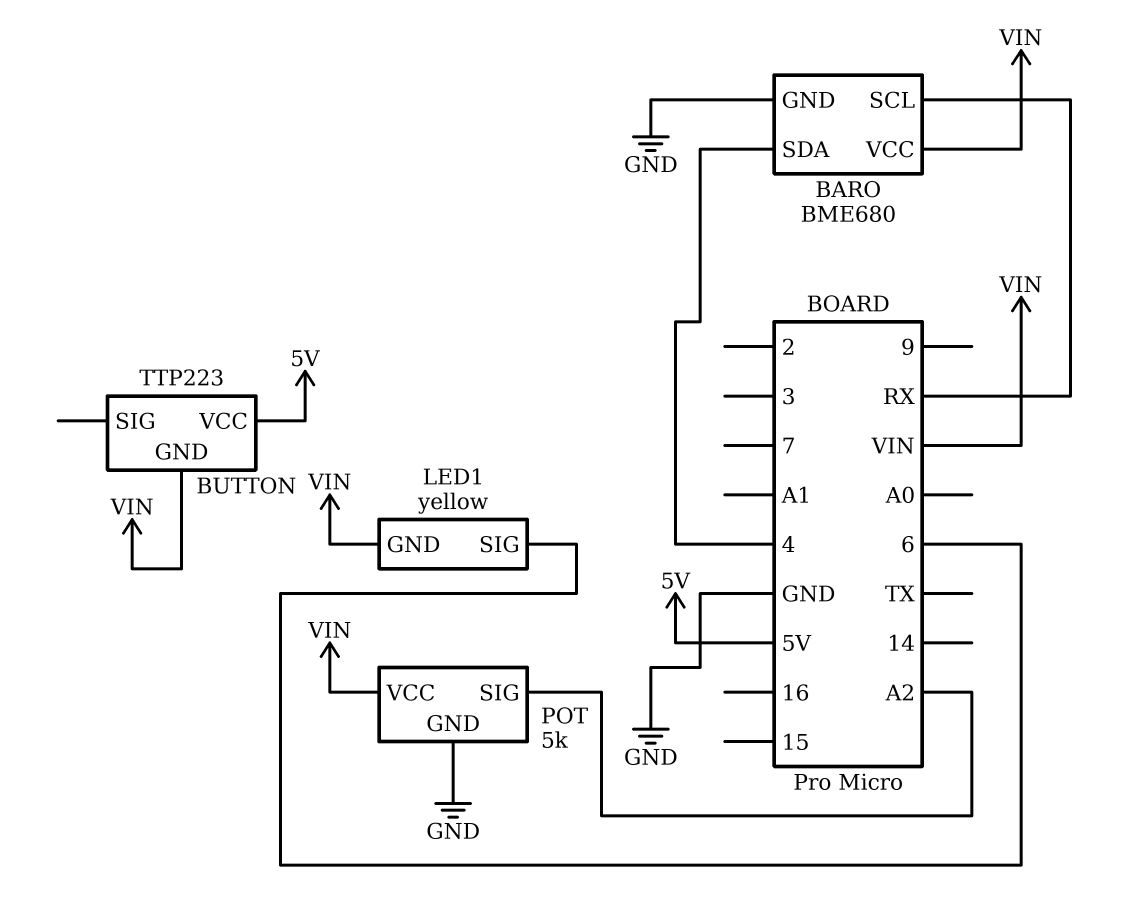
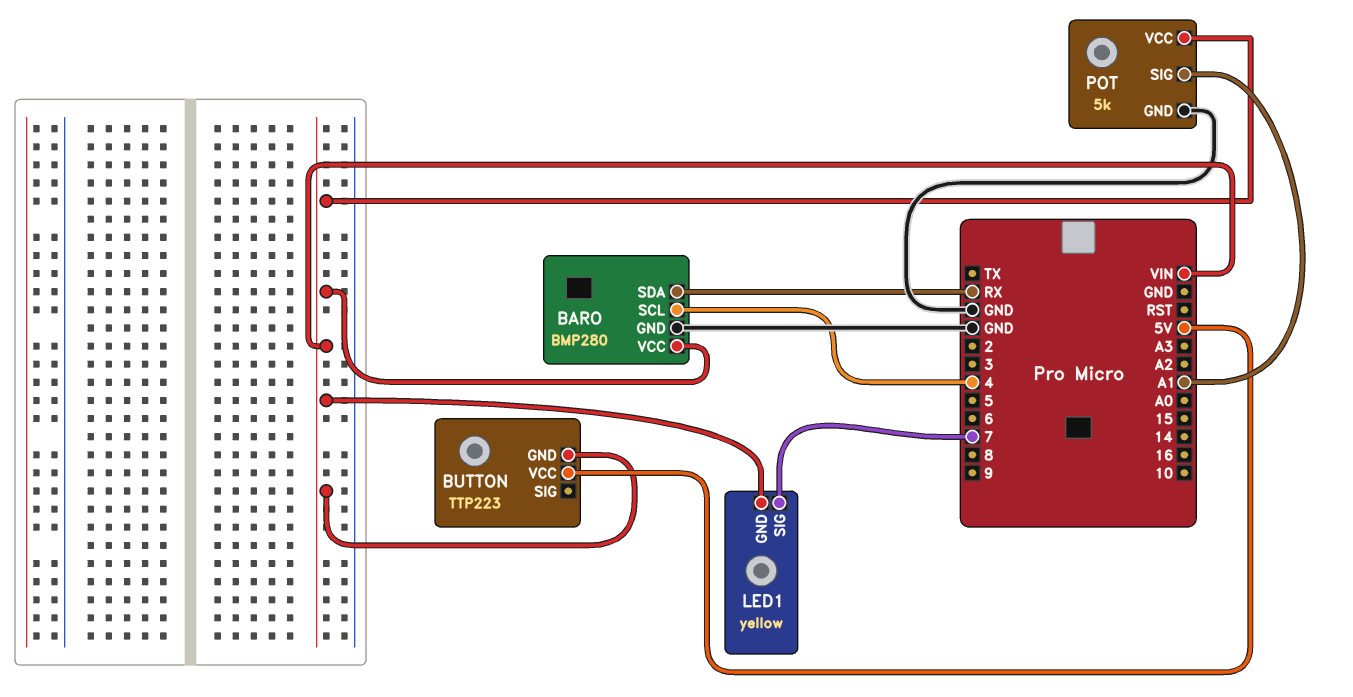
BARO: BME680 -> BMP280
BARO pin SCL: RX -> 4
BARO pin SDA: 4 -> RX
LED1 pin SIG: 6 -> 7
POT pin SIG: A2 -> A1

